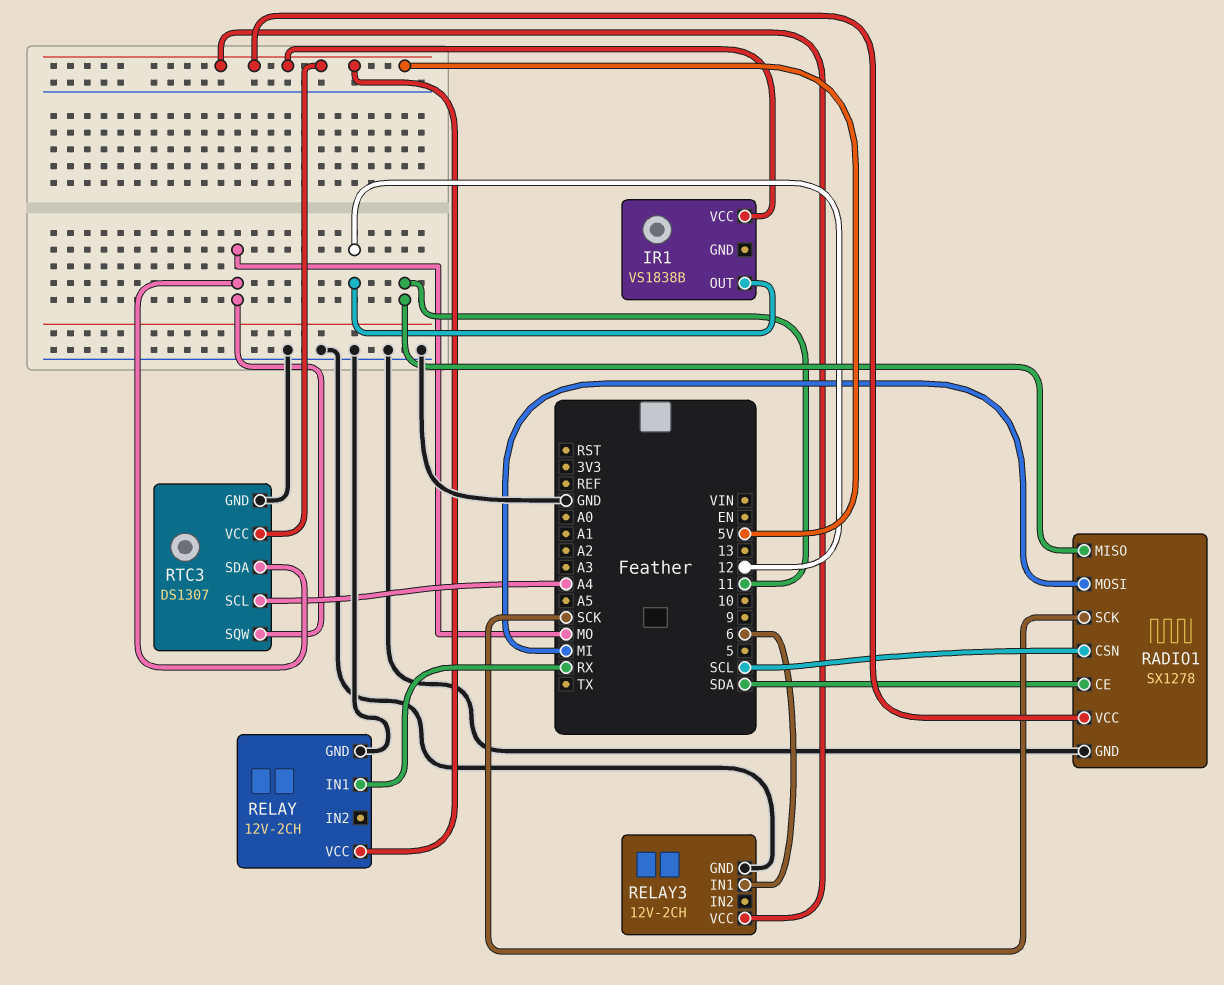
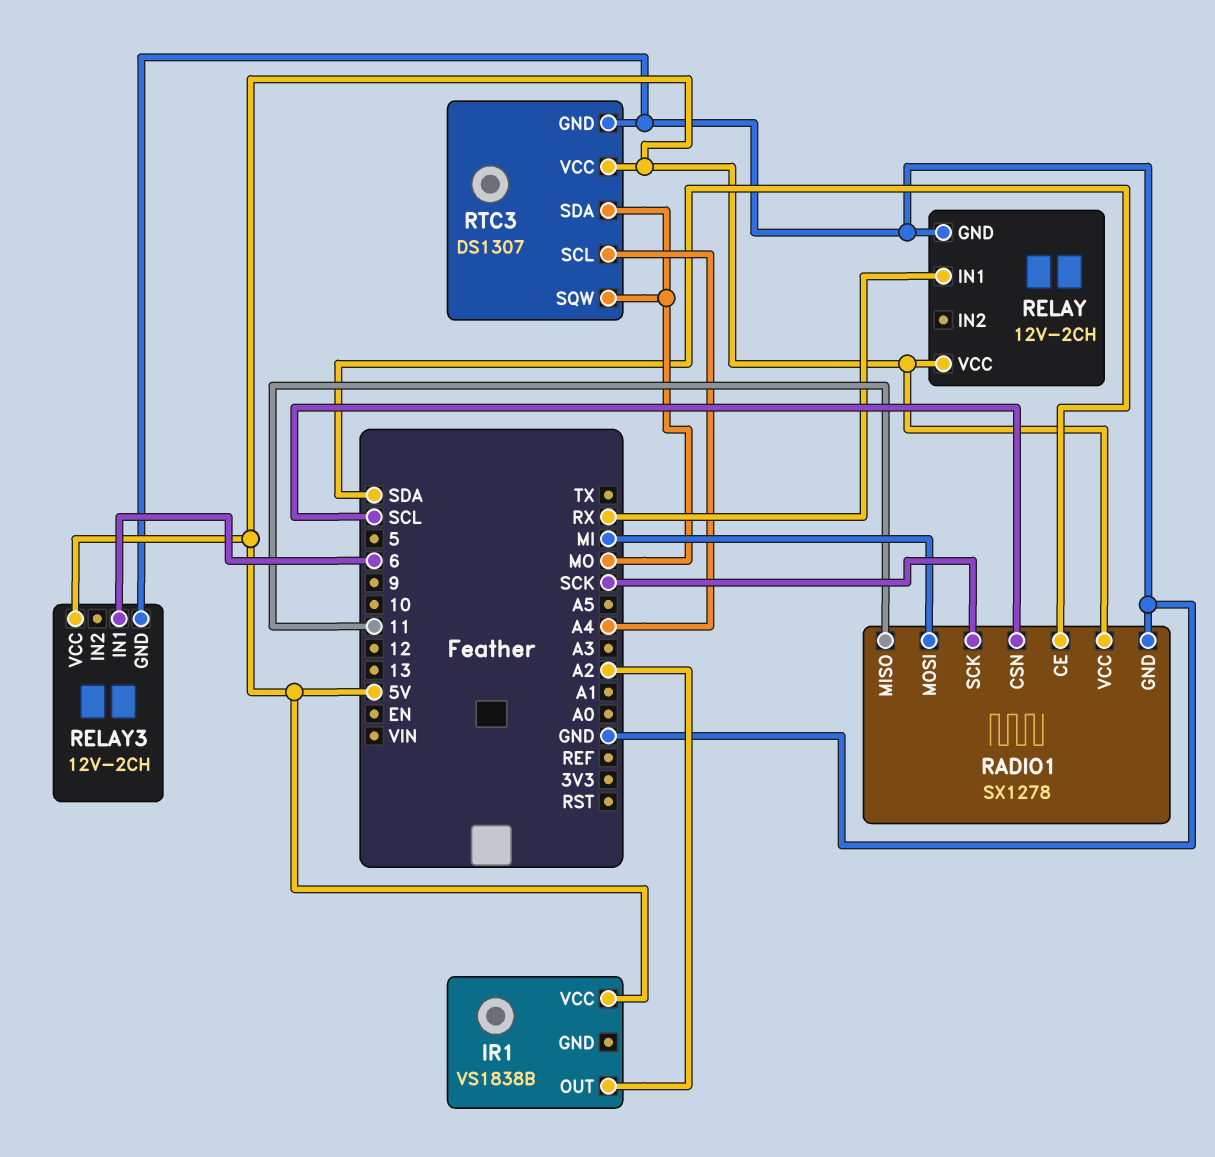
IR1 pin OUT: 12 -> A2

